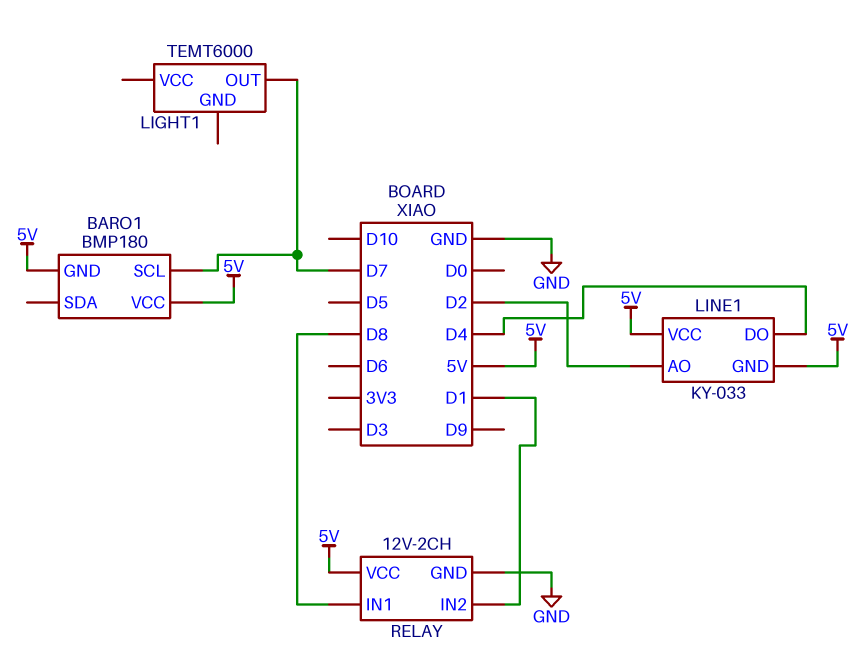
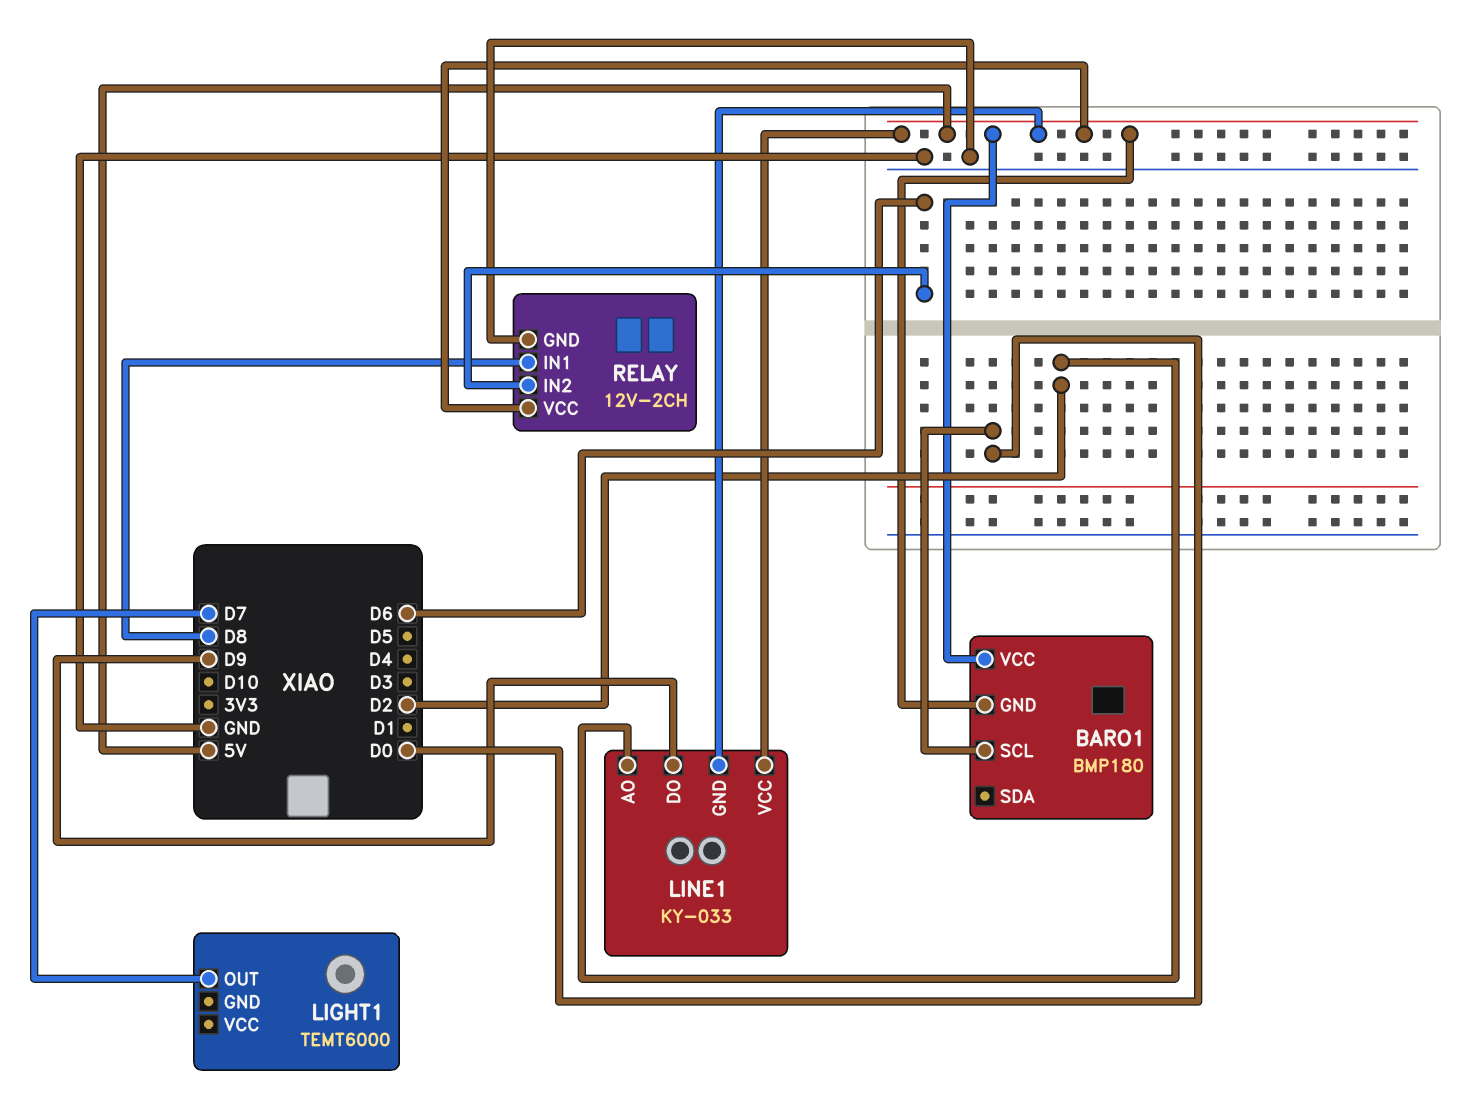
BARO1 pin SCL: D7 -> D0
LINE1 pin DO: D4 -> D9
RELAY pin IN2: D1 -> D6

